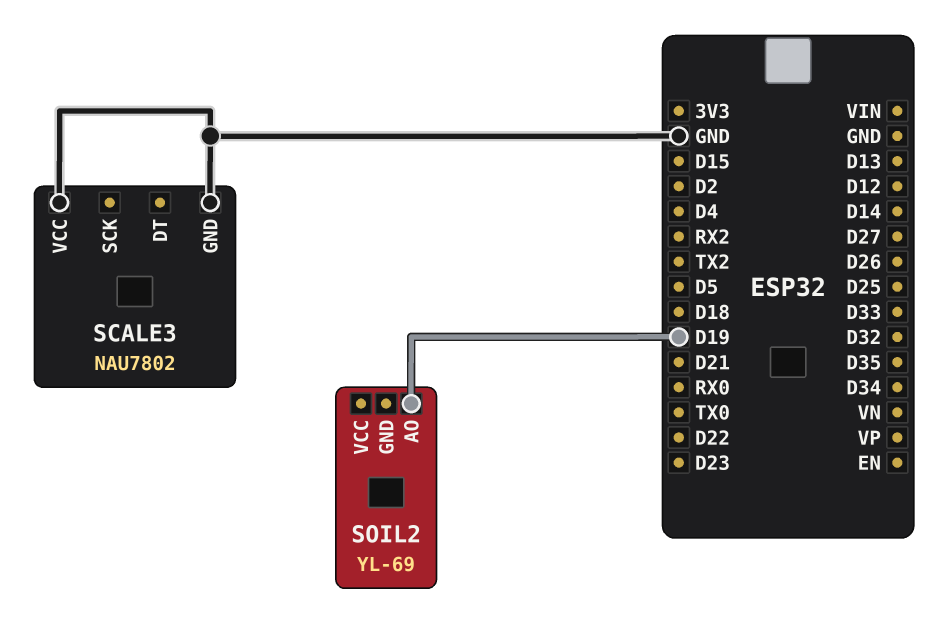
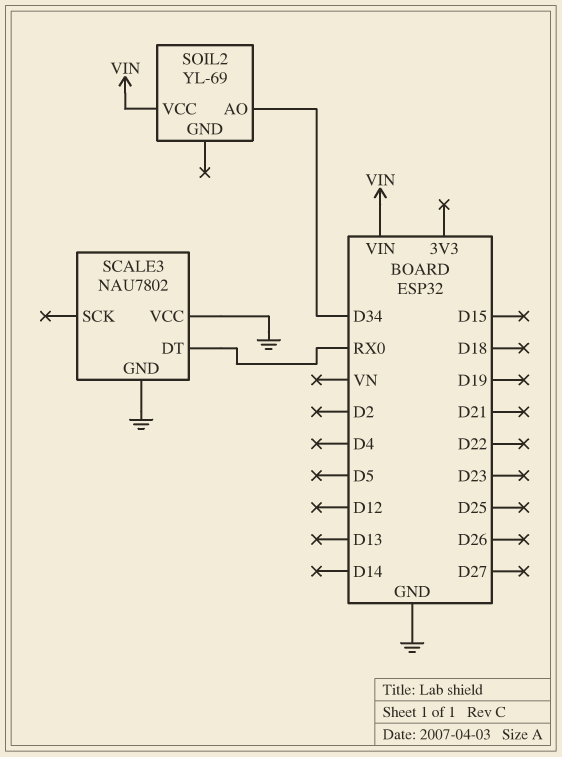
SCALE3 pin DT: none -> RX0
SOIL2 pin AO: D19 -> D34
SOIL2 pin VCC: none -> VIN

